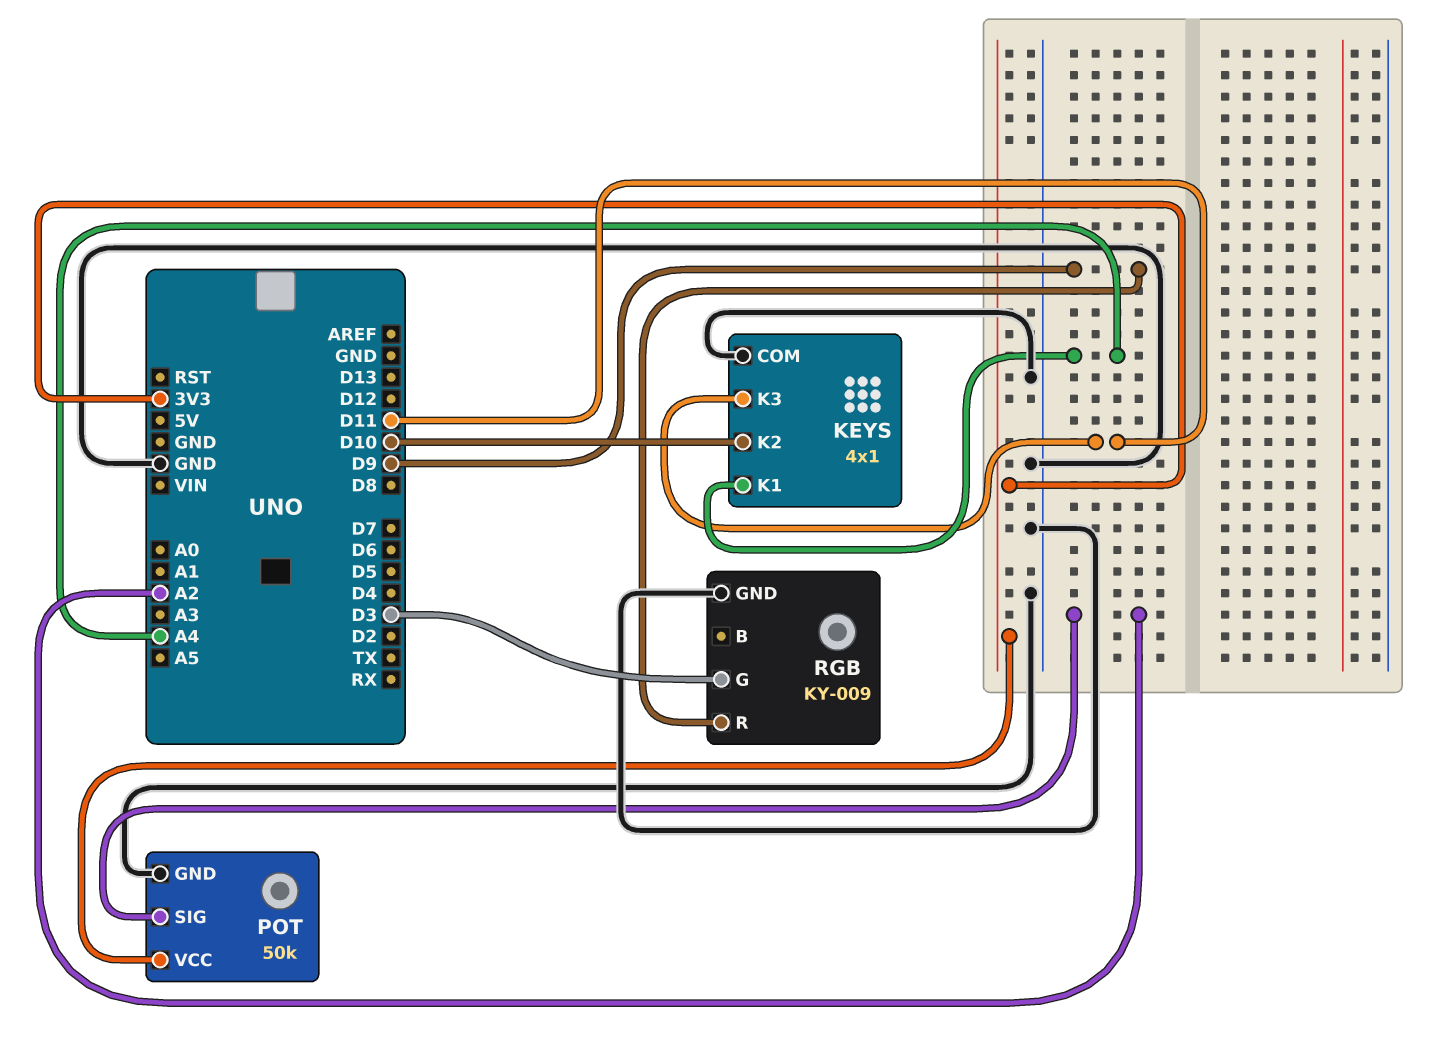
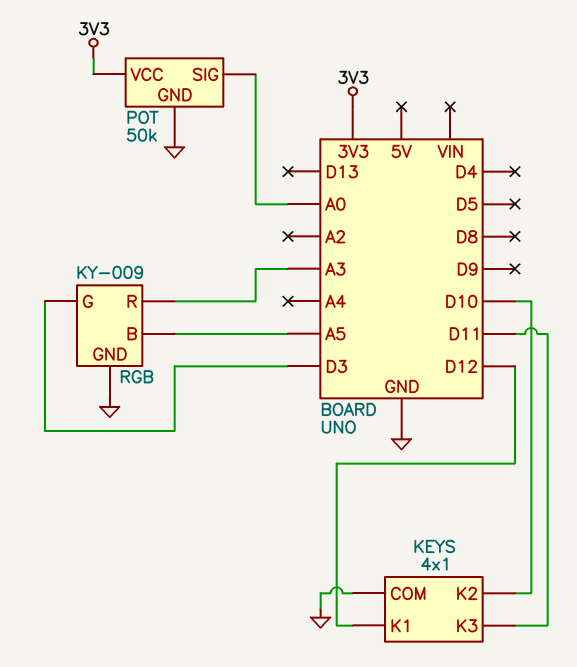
KEYS pin K1: A4 -> D12
POT pin SIG: A2 -> A0
RGB pin B: none -> A5
RGB pin R: D9 -> A3

